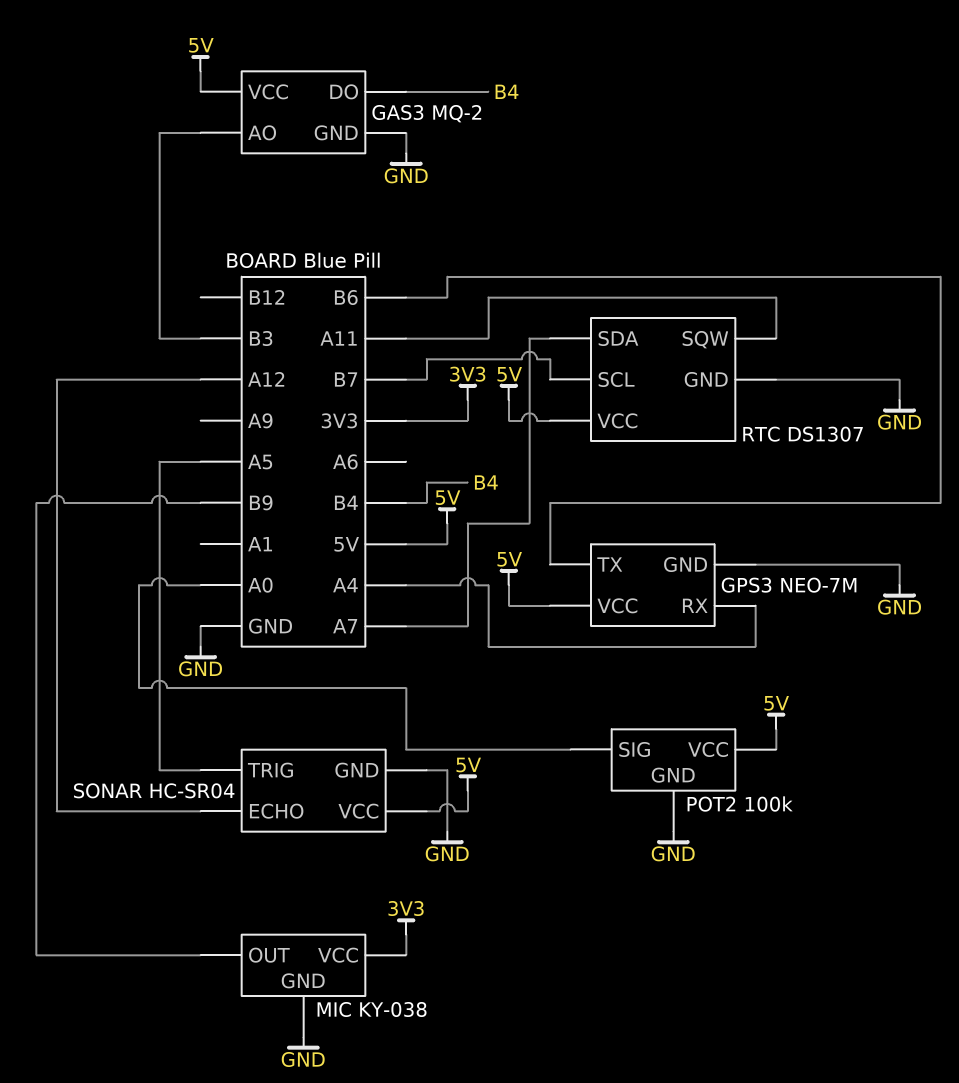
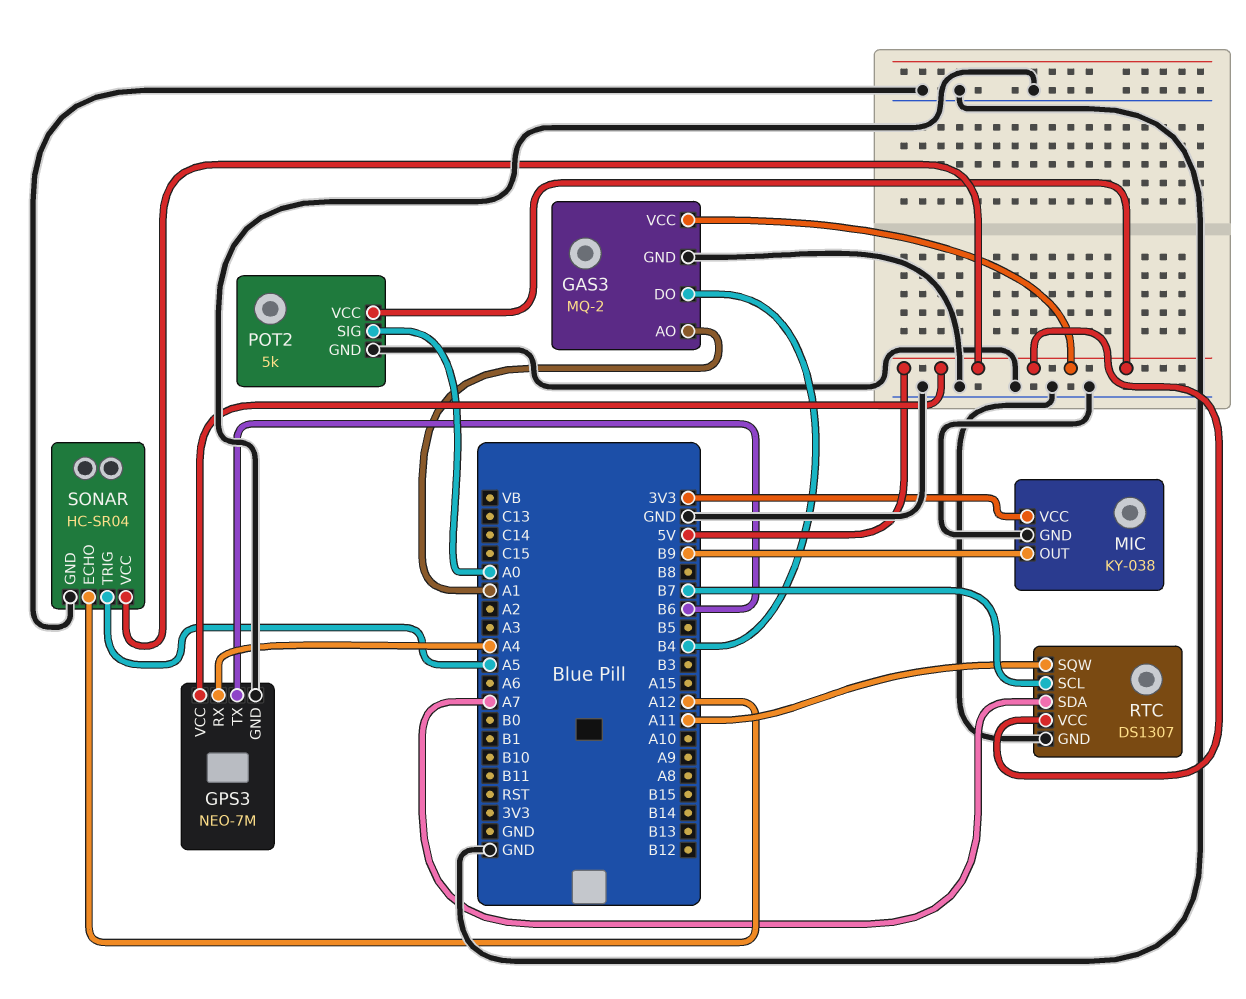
GAS3 pin AO: B3 -> A1
POT2: 100k -> 5k

